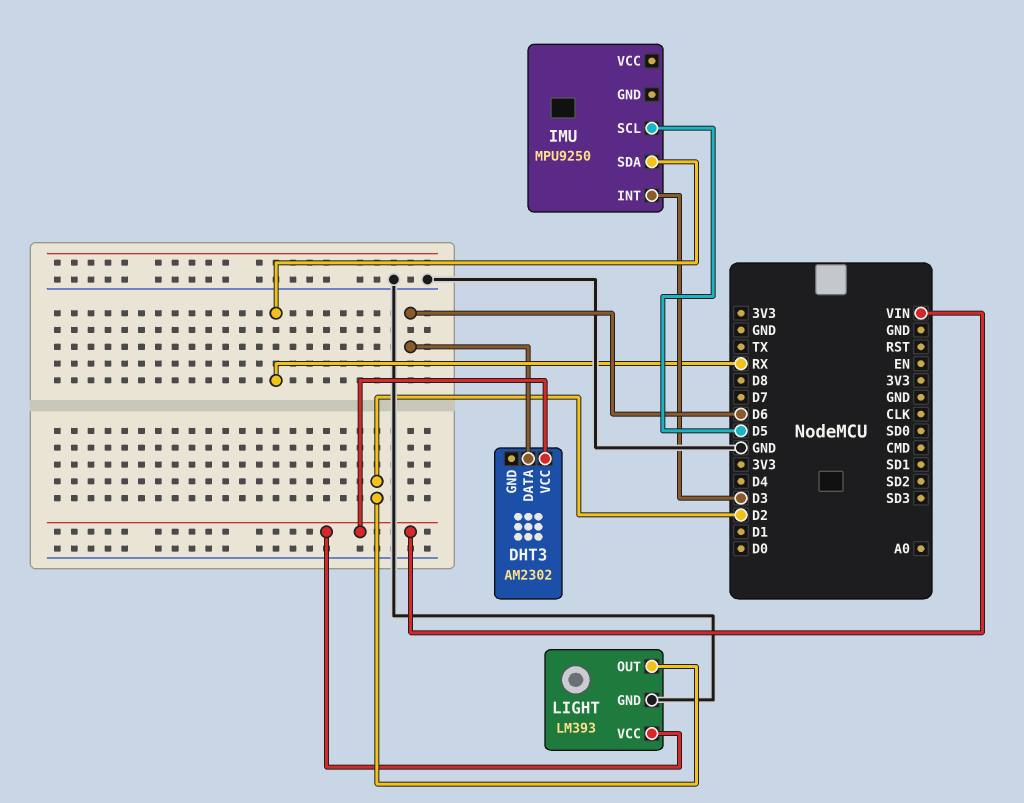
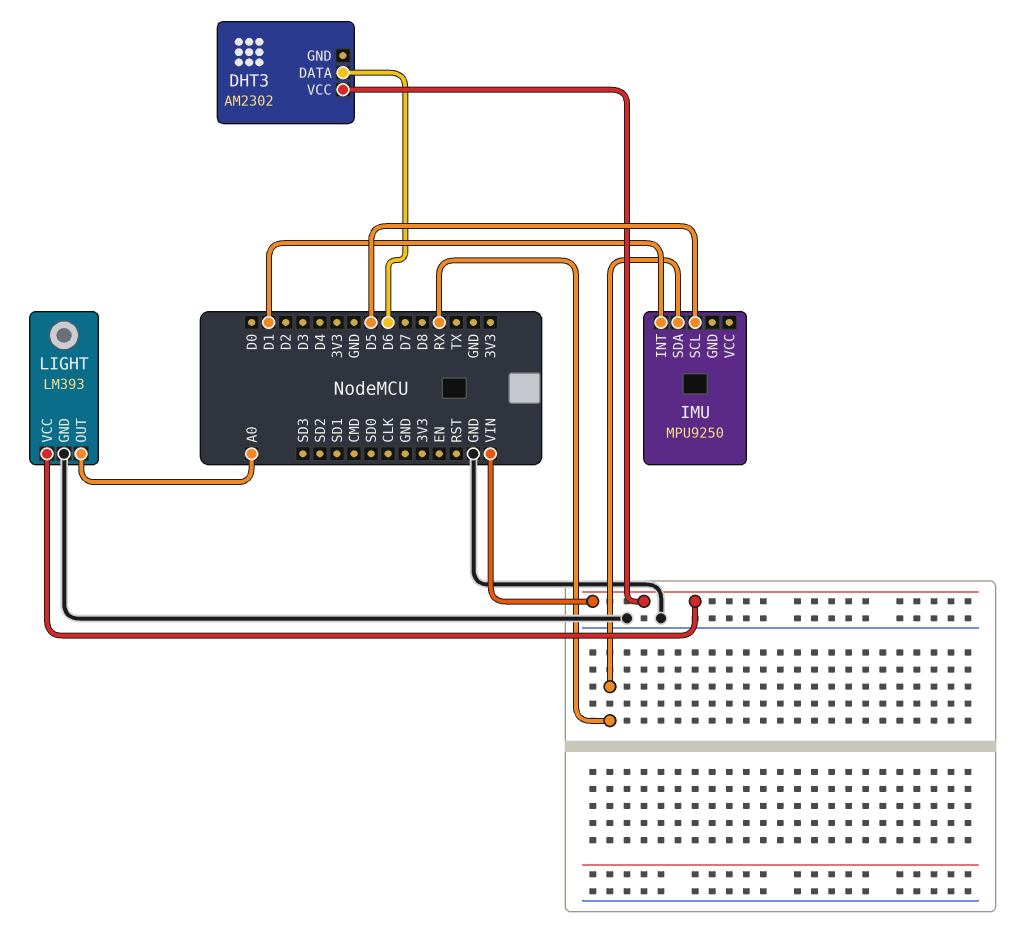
IMU pin INT: D3 -> D1
LIGHT pin OUT: D2 -> A0

